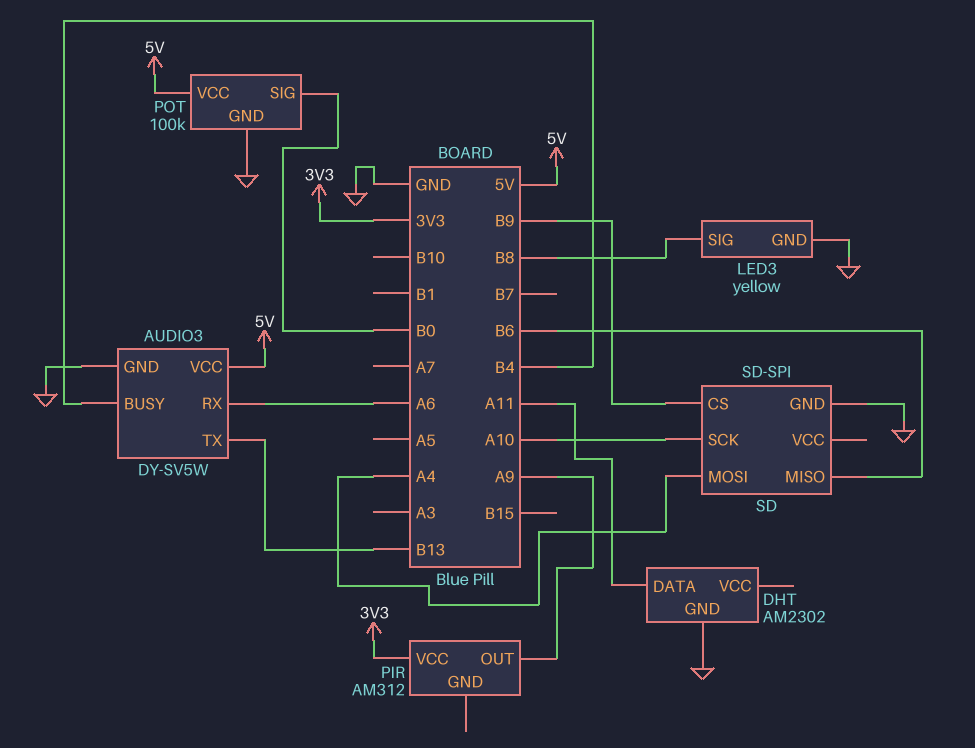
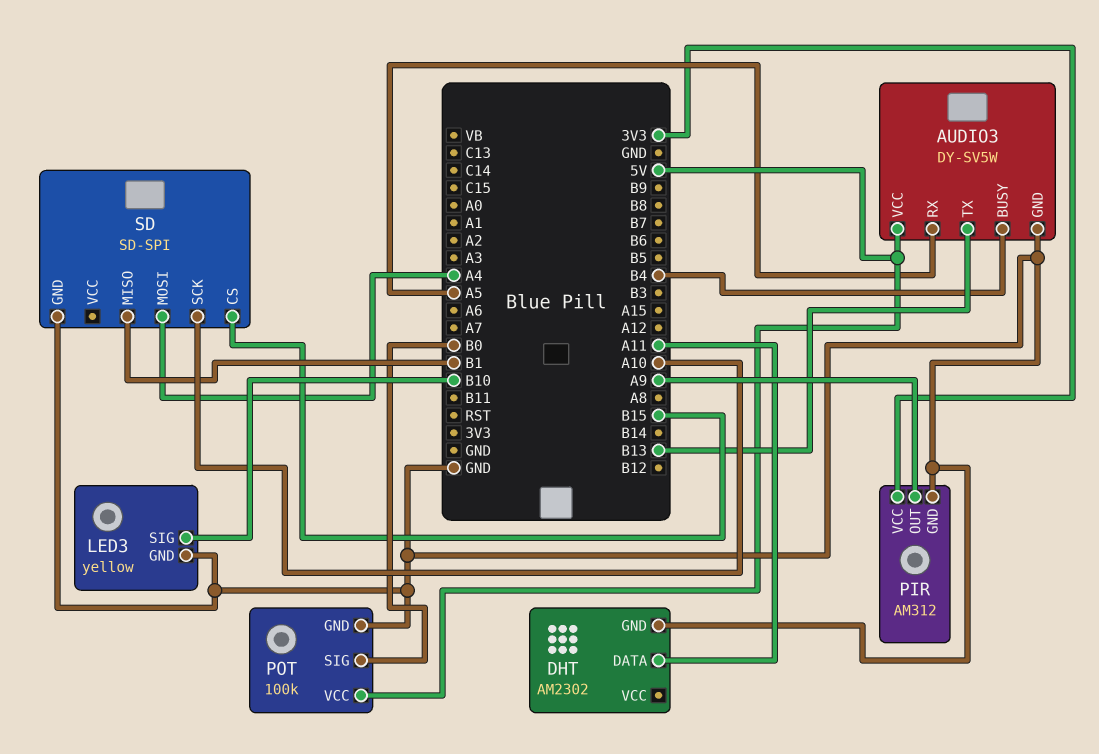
AUDIO3 pin RX: A6 -> A5
LED3 pin SIG: B8 -> B10
PIR pin GND: none -> GND
SD pin CS: B9 -> B15
SD pin MISO: B6 -> B1

